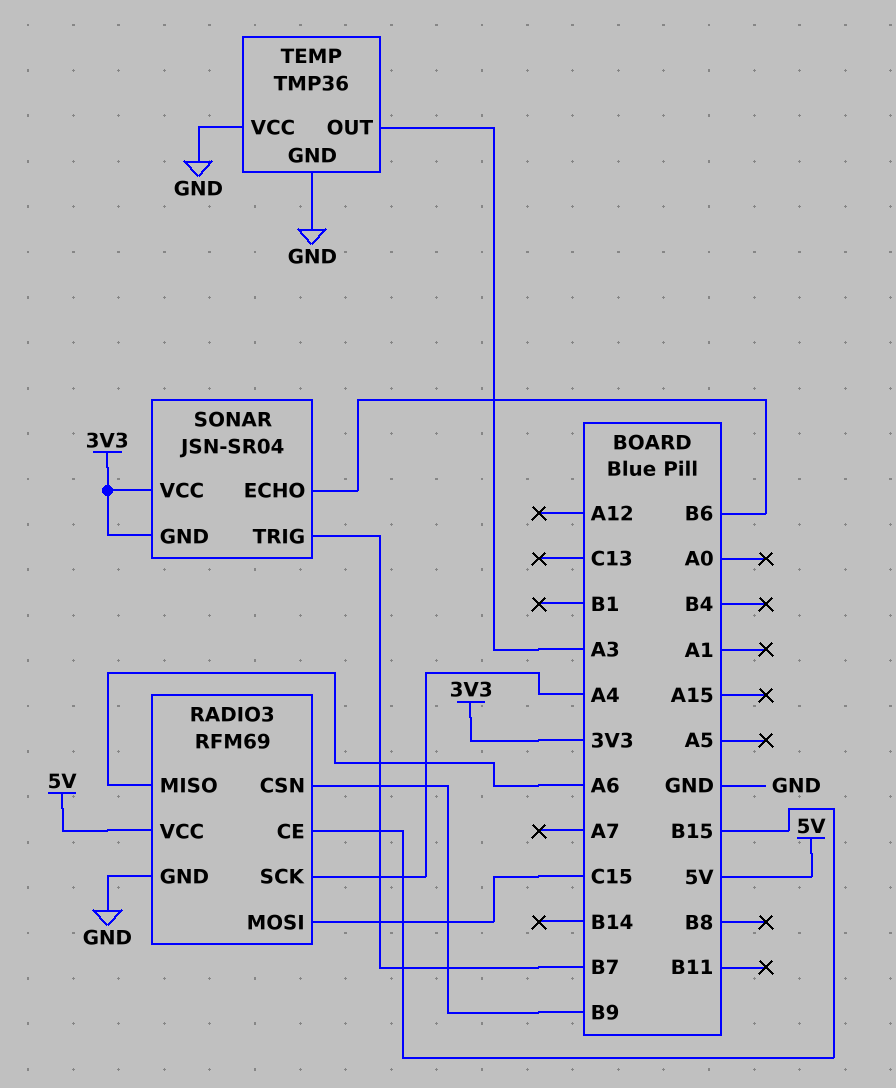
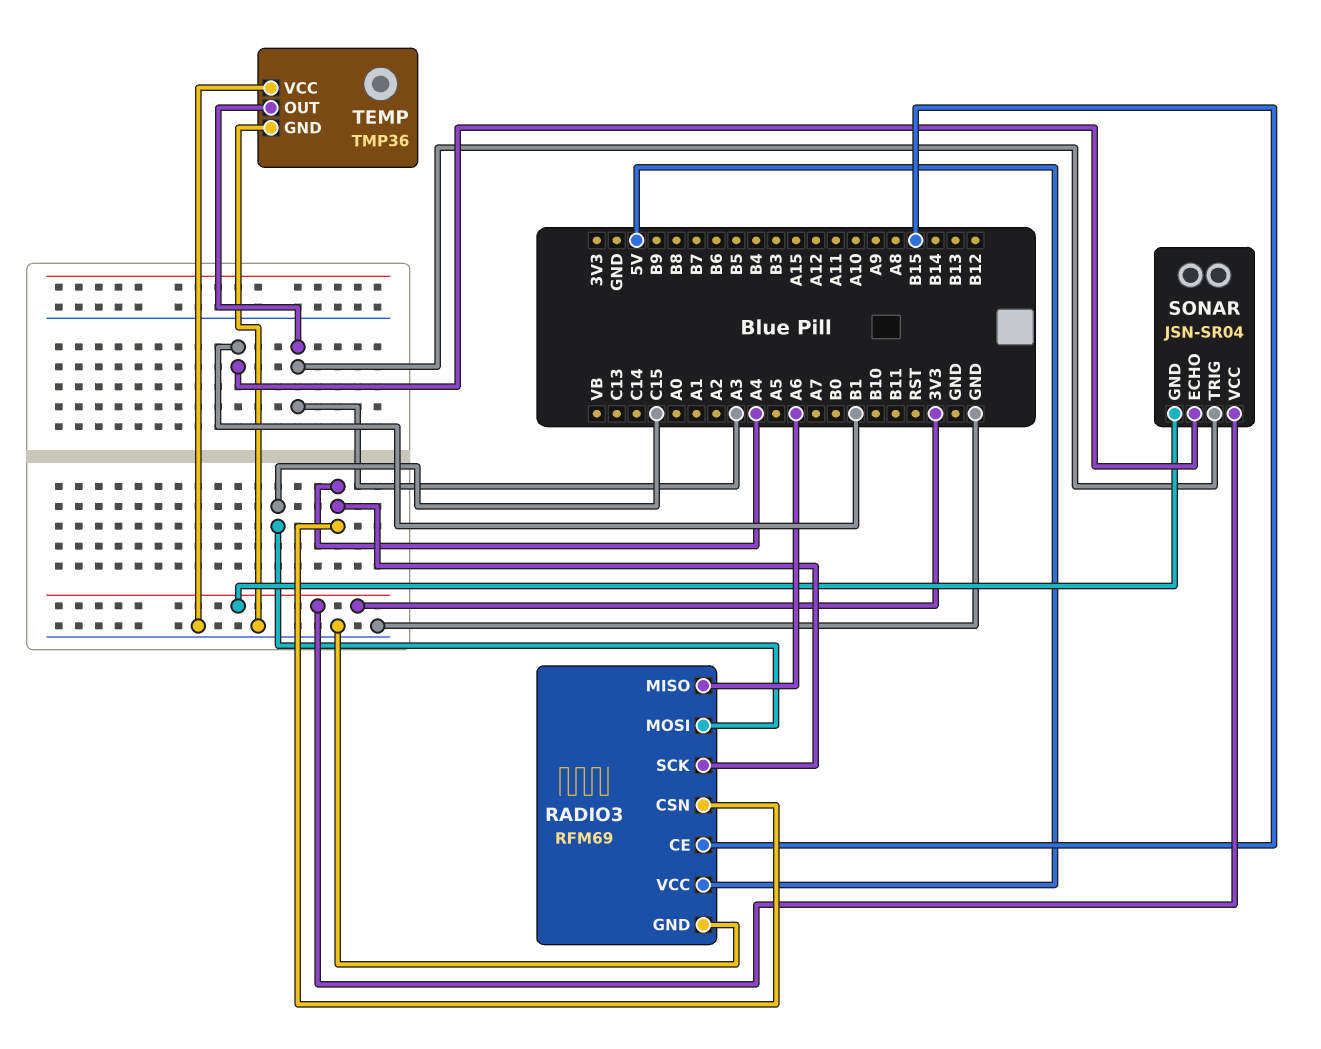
RADIO3 pin CSN: B9 -> A4
SONAR pin ECHO: B6 -> B1
SONAR pin TRIG: B7 -> A3

